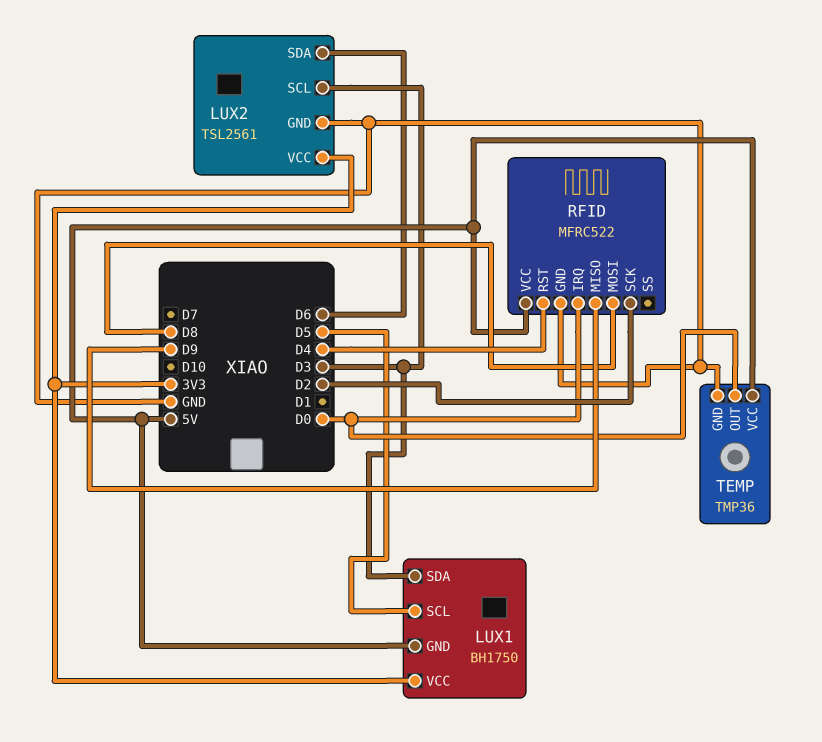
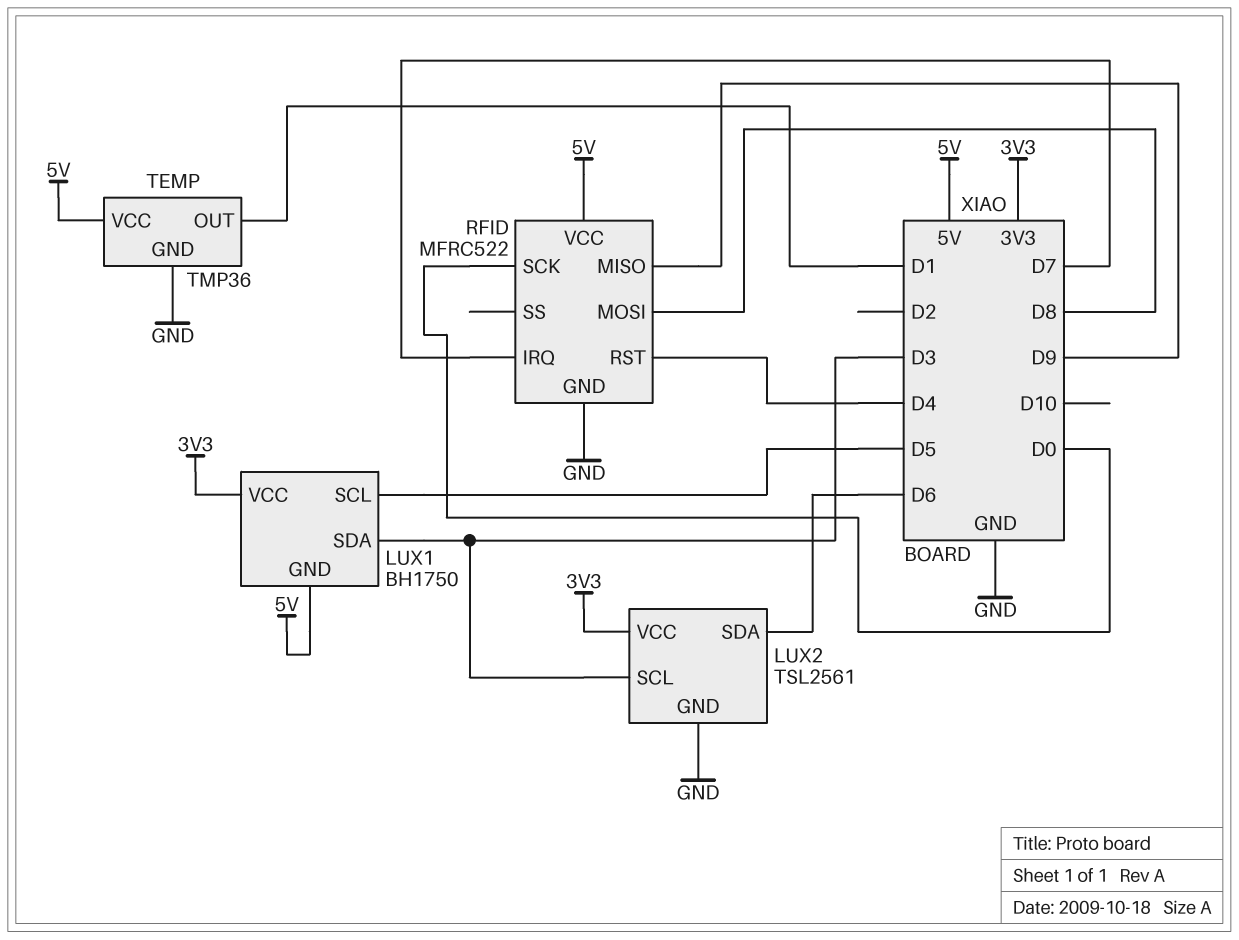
RFID pin IRQ: D0 -> D7
RFID pin SCK: D2 -> D0
TEMP pin OUT: D0 -> D1

